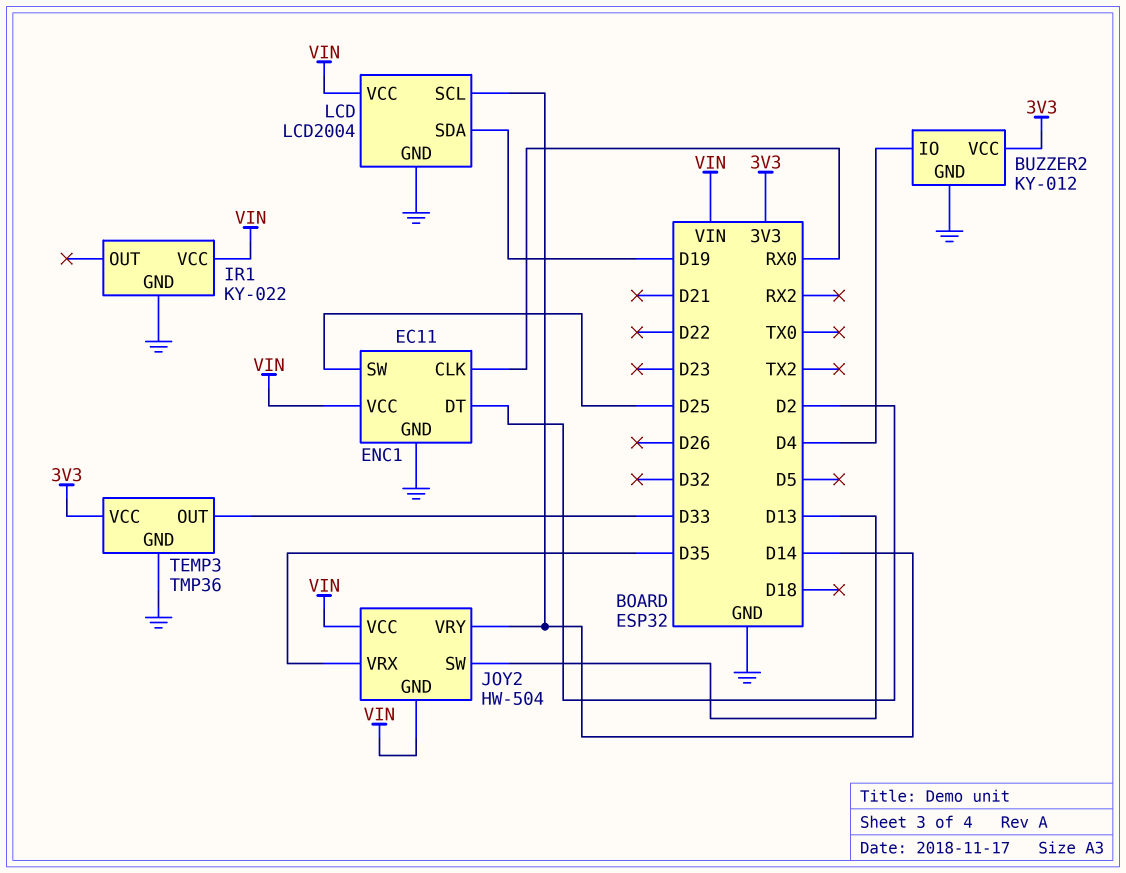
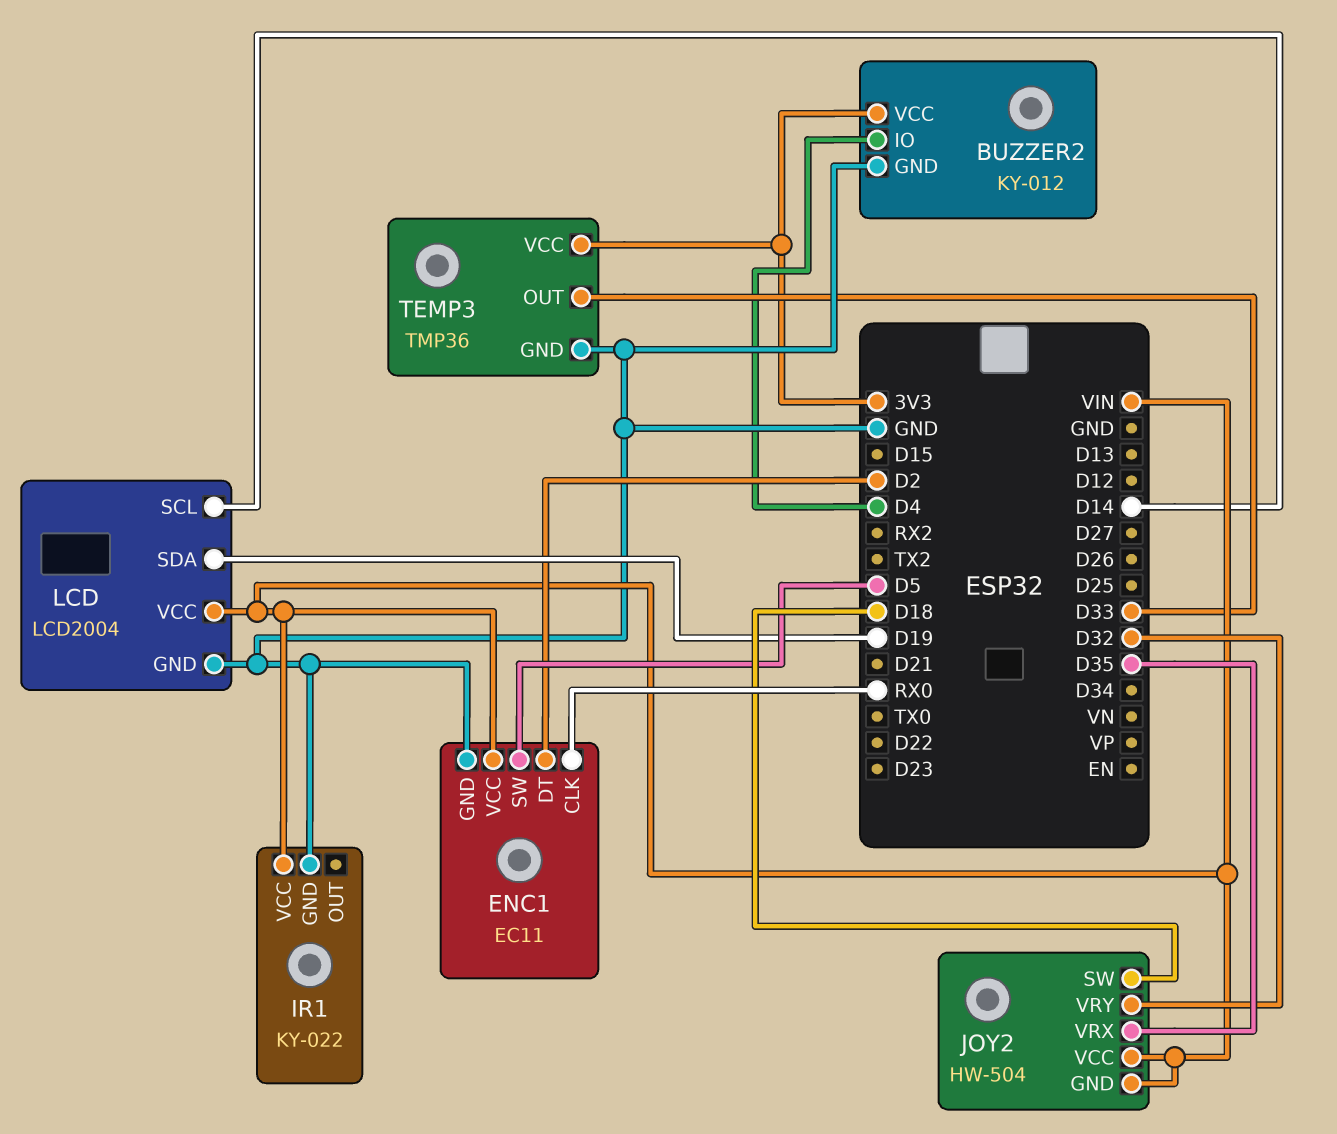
ENC1 pin SW: D25 -> D5
JOY2 pin SW: D13 -> D18
JOY2 pin VRY: D14 -> D32

